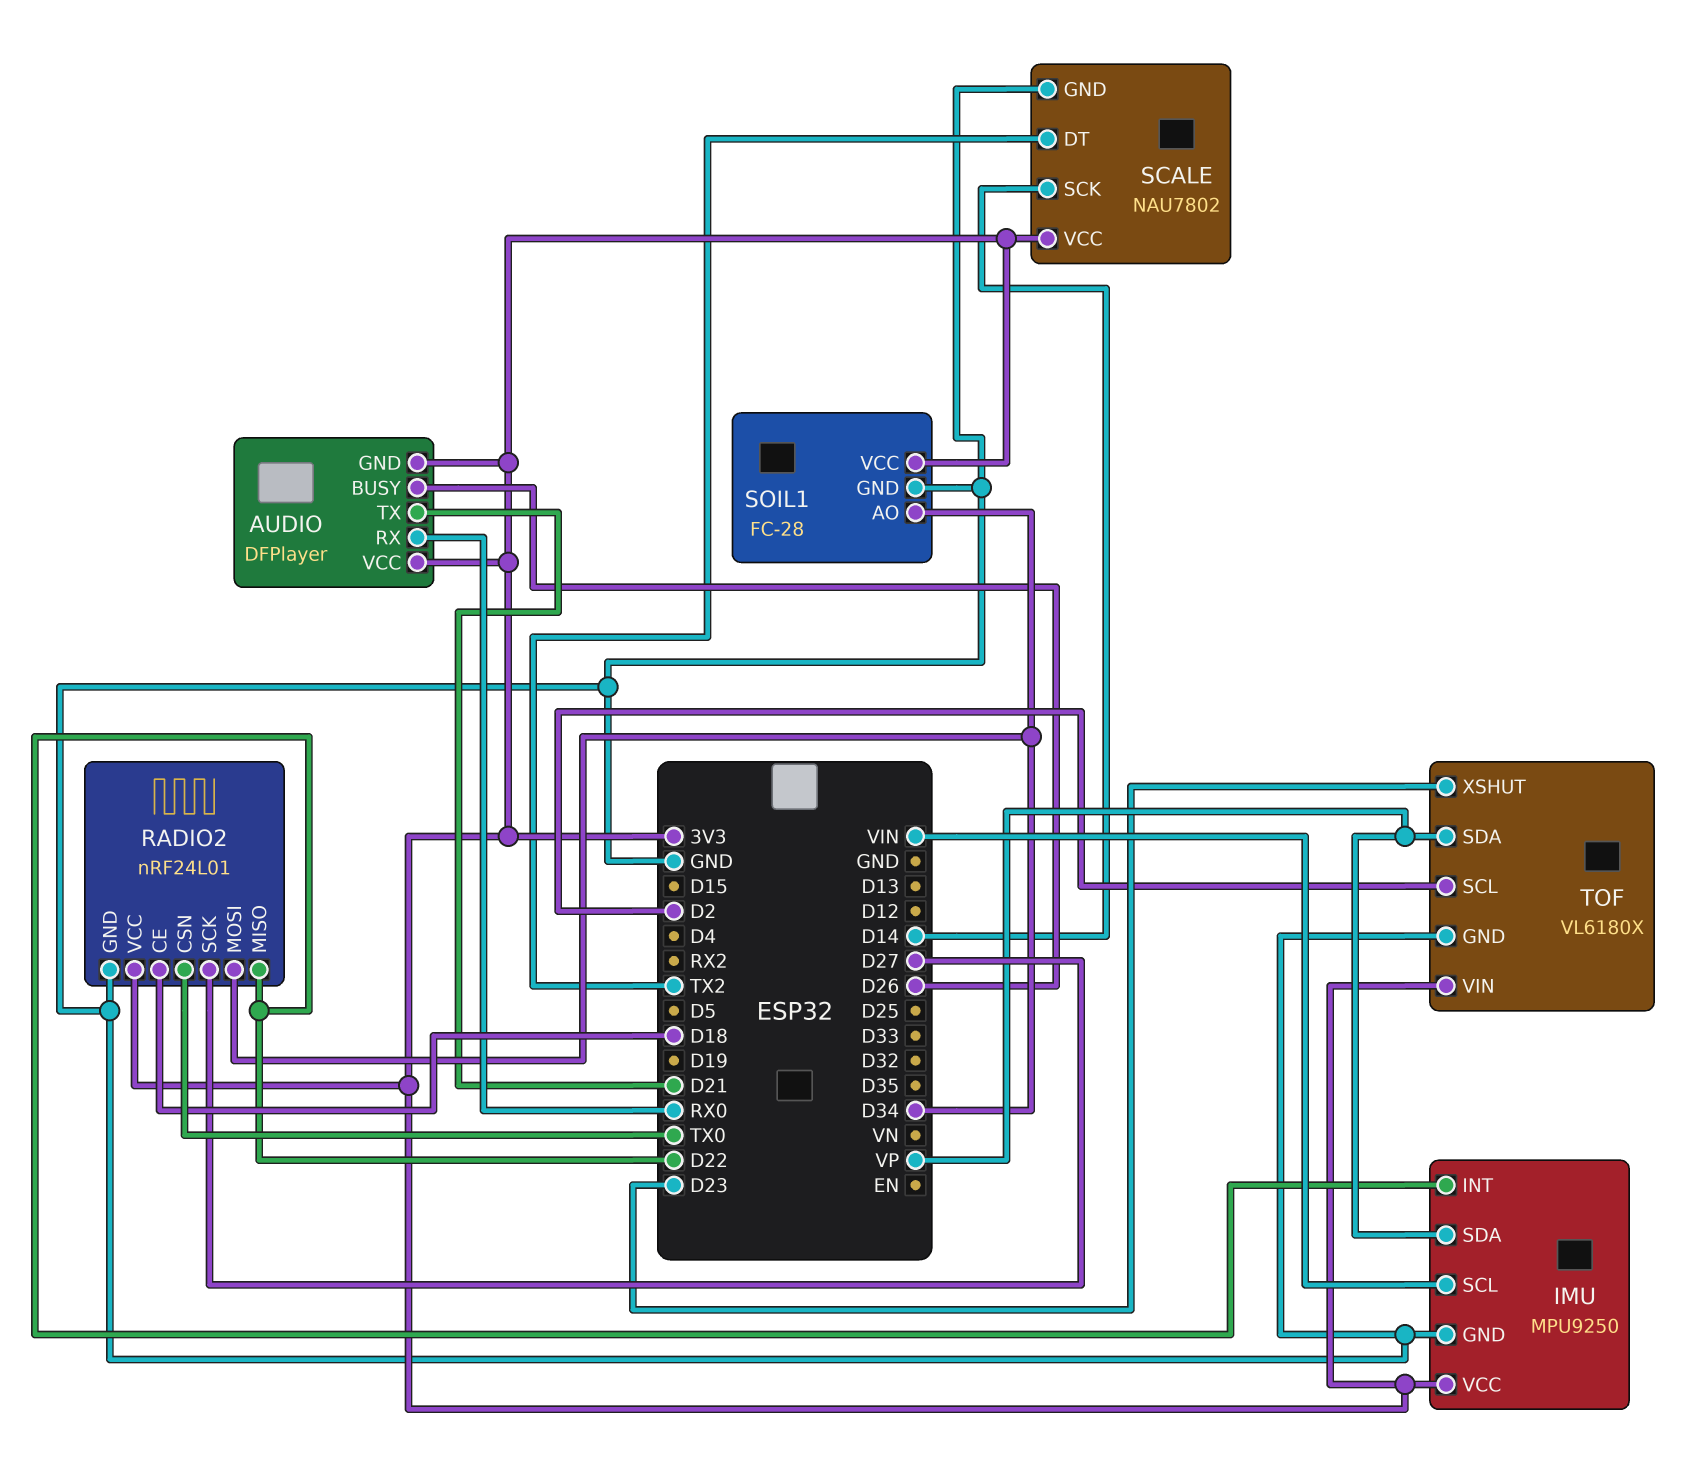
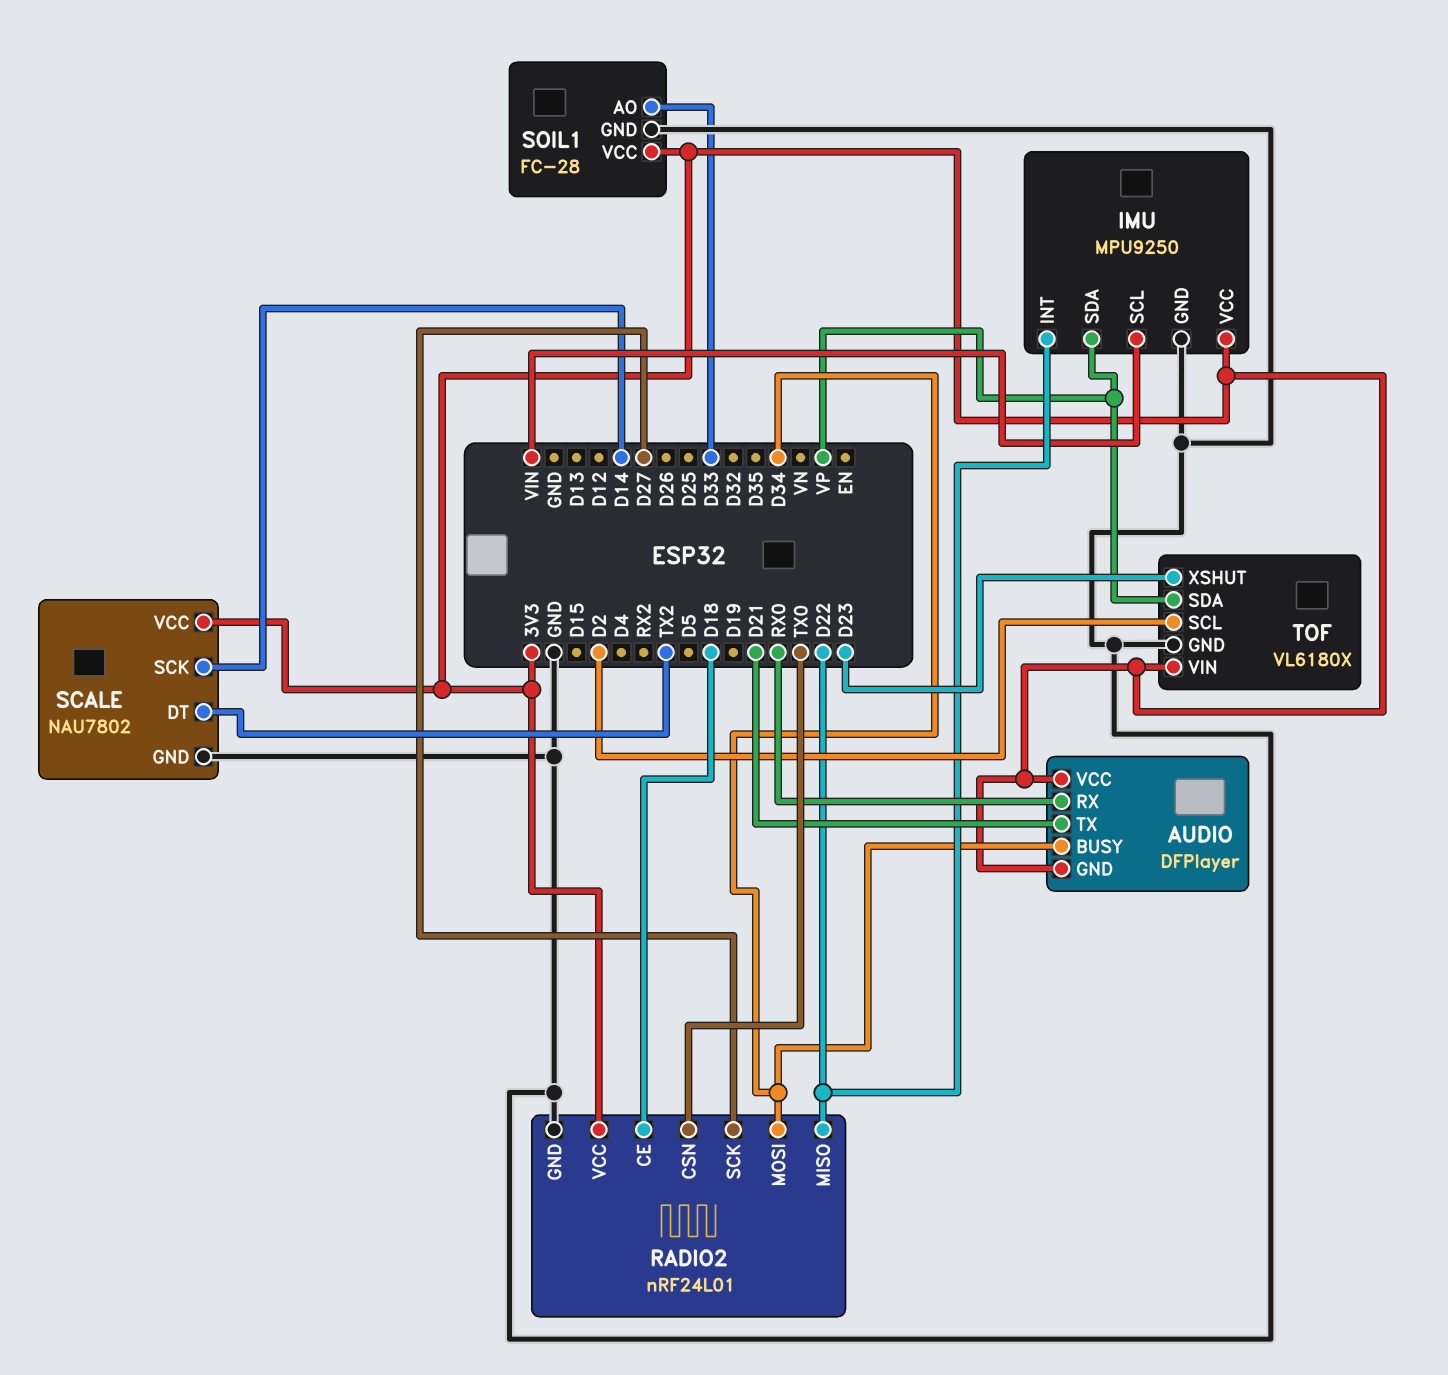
AUDIO pin BUSY: D26 -> D34
SOIL1 pin AO: D34 -> D33

